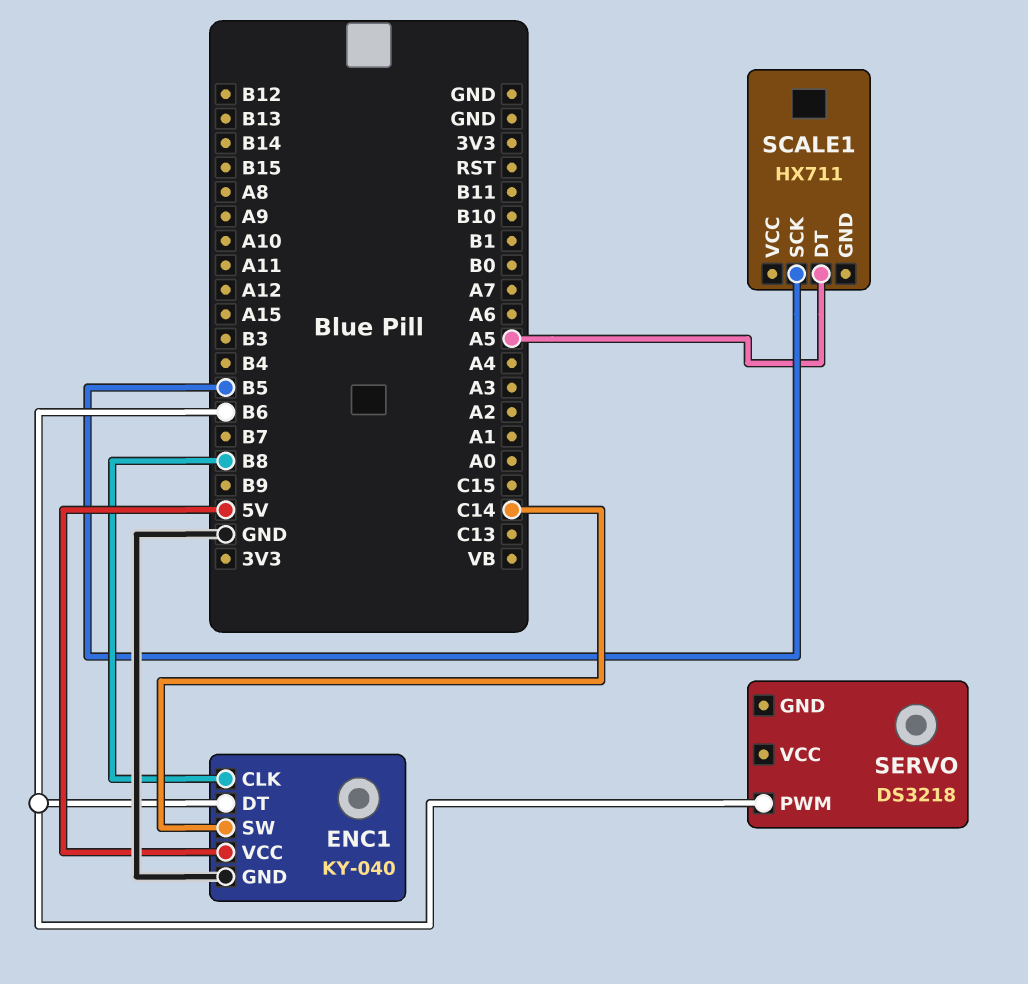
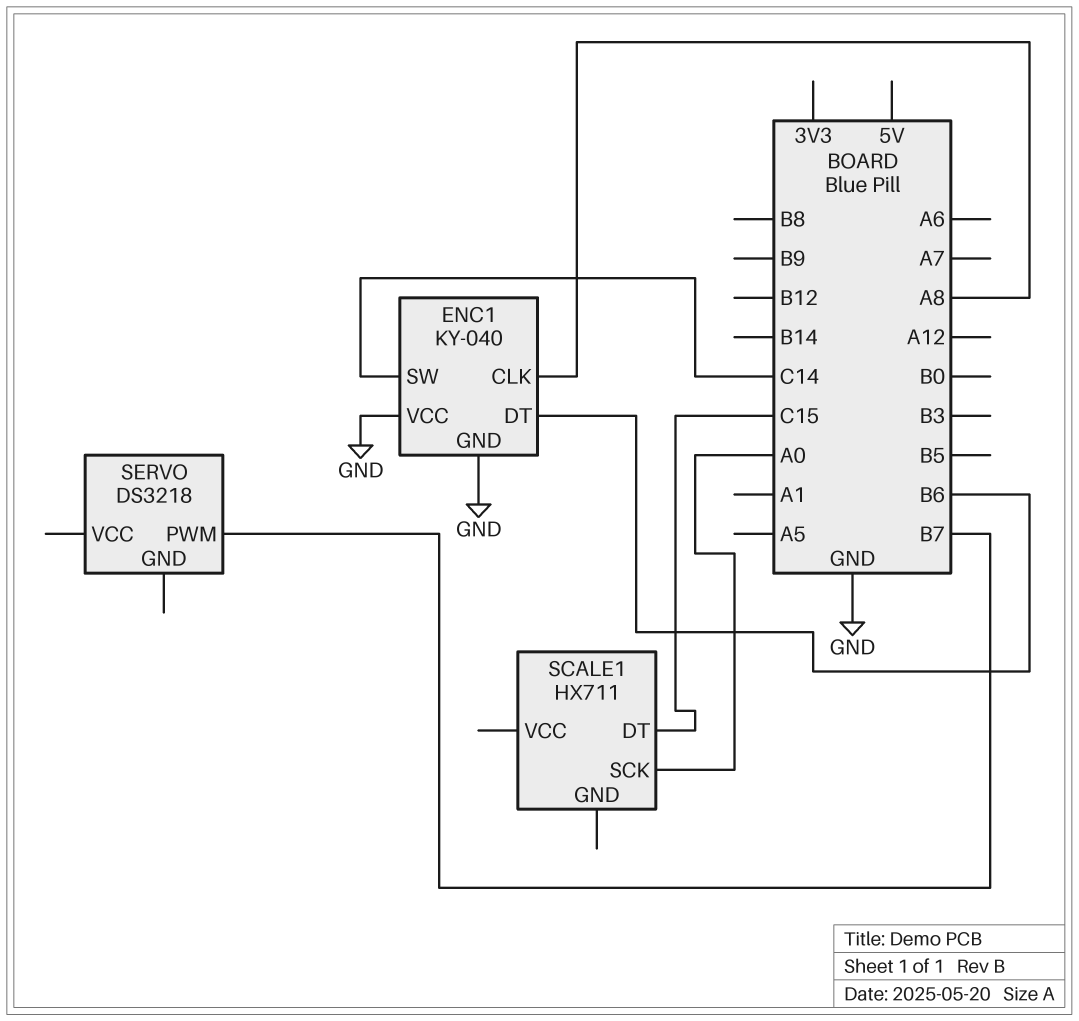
ENC1 pin CLK: B8 -> A8
ENC1 pin VCC: 5V -> GND
SCALE1 pin DT: A5 -> C15
SCALE1 pin SCK: B5 -> A0
SERVO pin PWM: B6 -> B7

